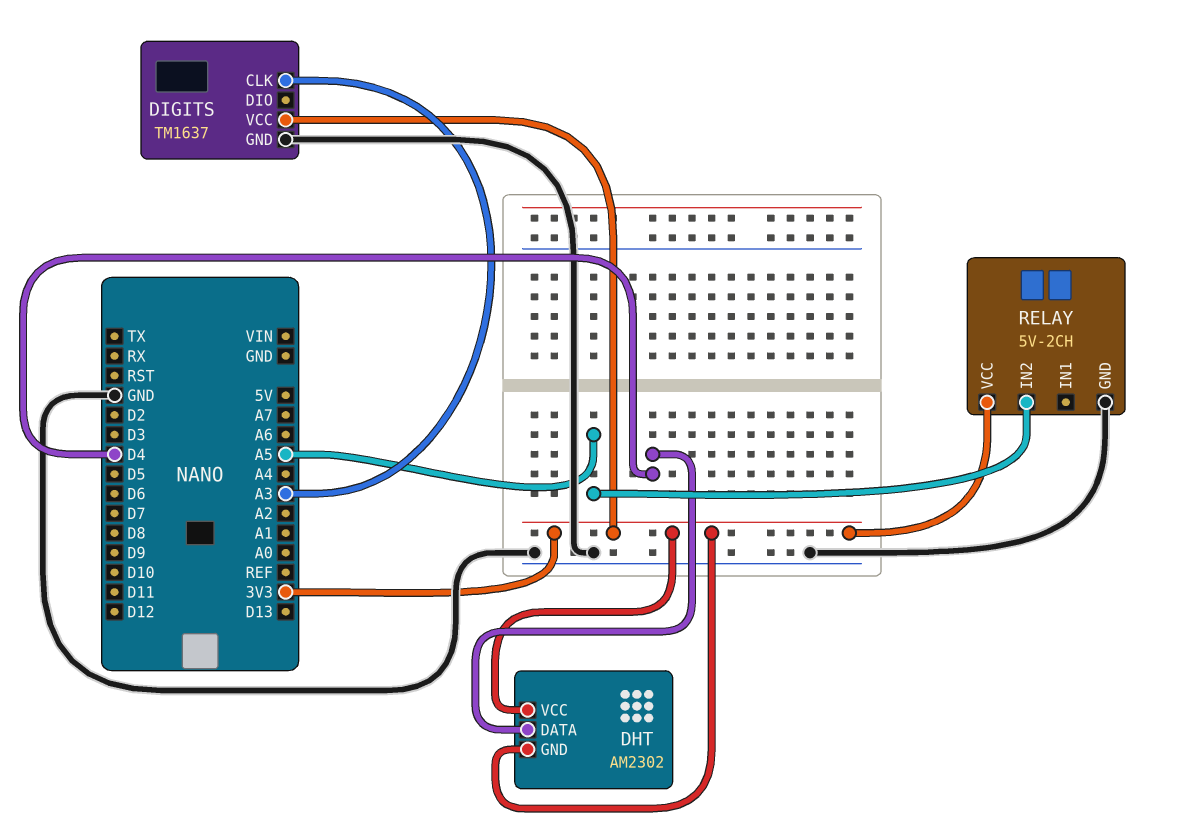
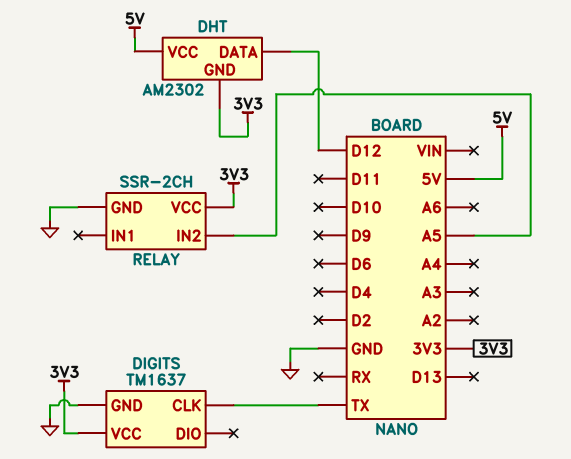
DHT pin DATA: D4 -> D12
DHT pin VCC: 3V3 -> 5V
DIGITS pin CLK: A3 -> TX
RELAY: 5V-2CH -> SSR-2CH

